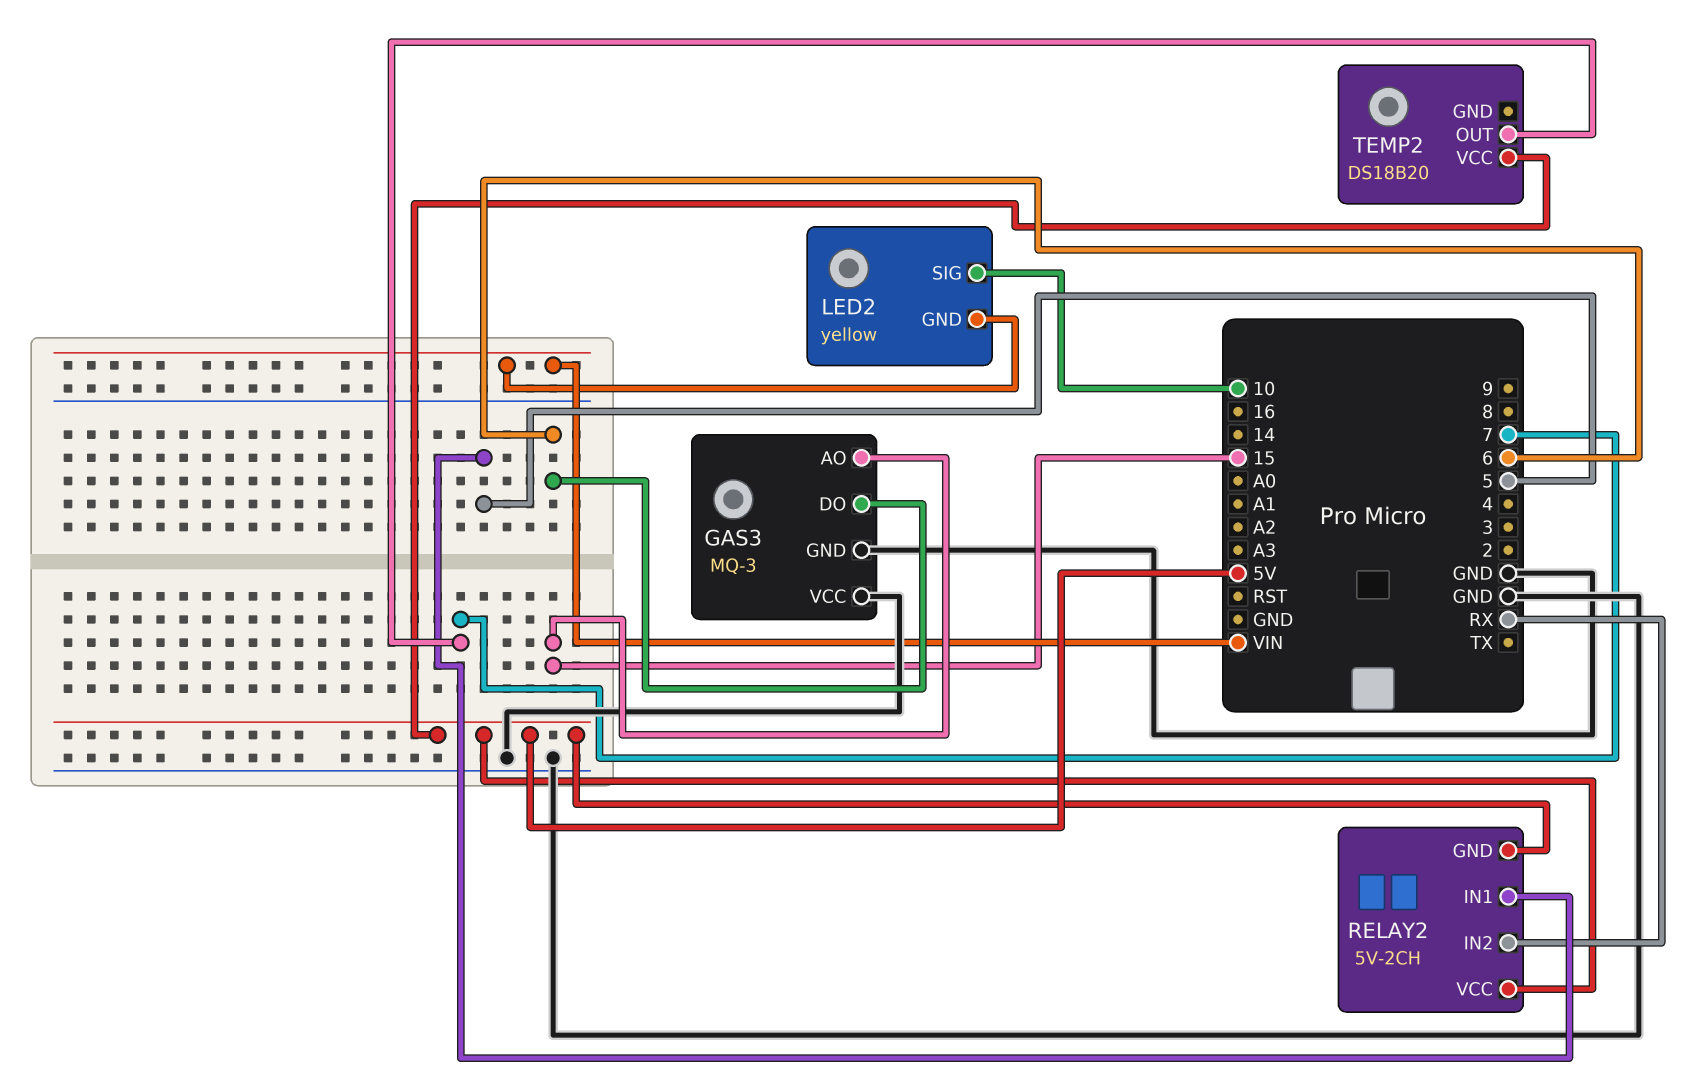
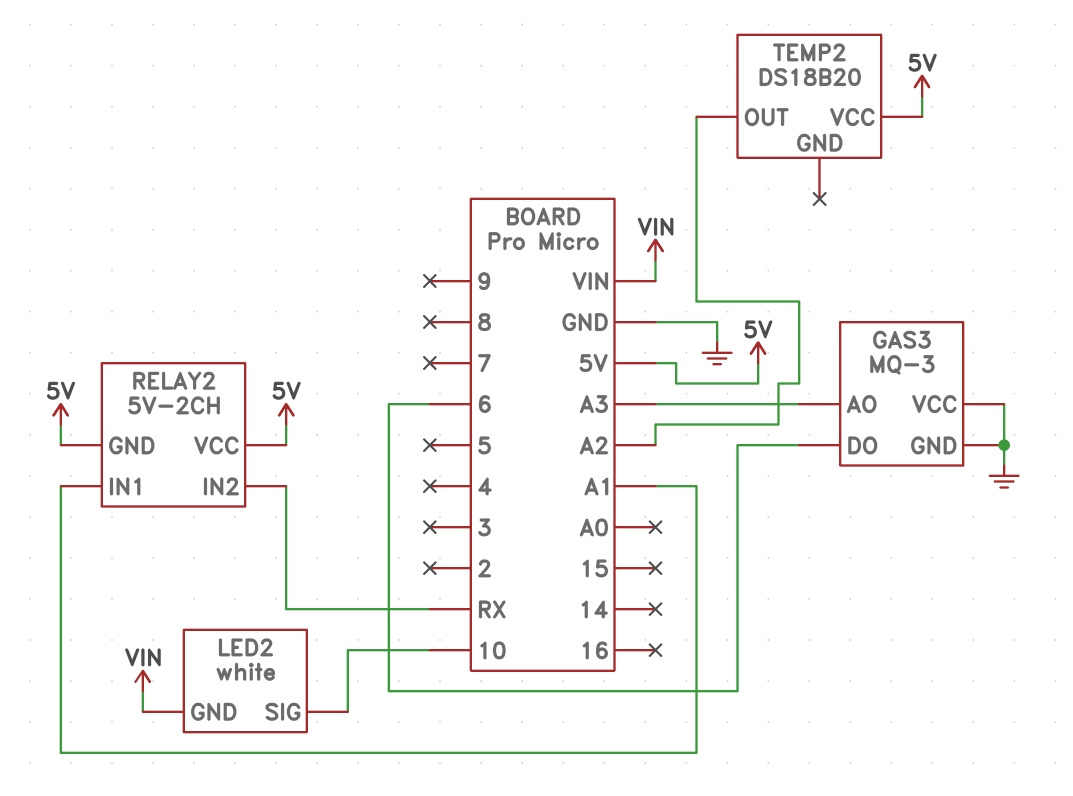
GAS3 pin AO: 15 -> A3
LED2: yellow -> white
RELAY2 pin IN1: 5 -> A1
TEMP2 pin OUT: 7 -> A2

